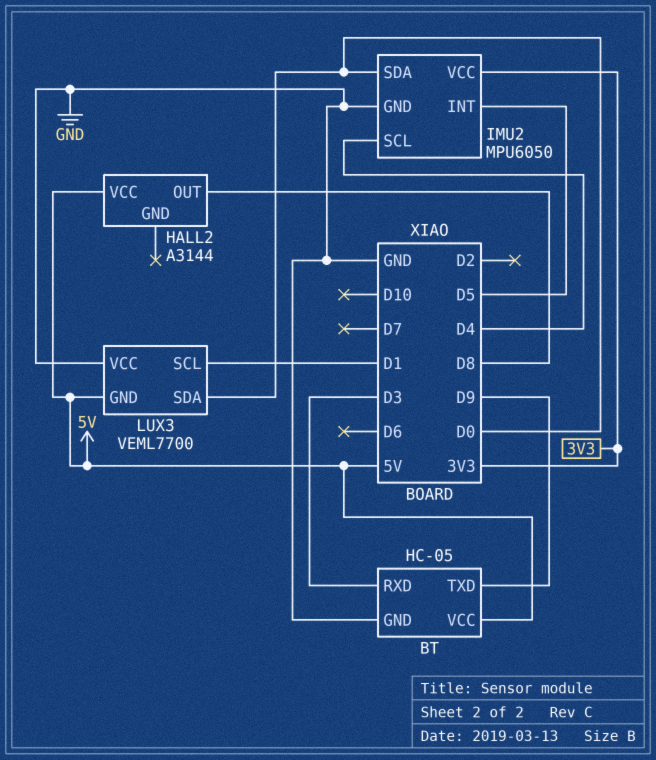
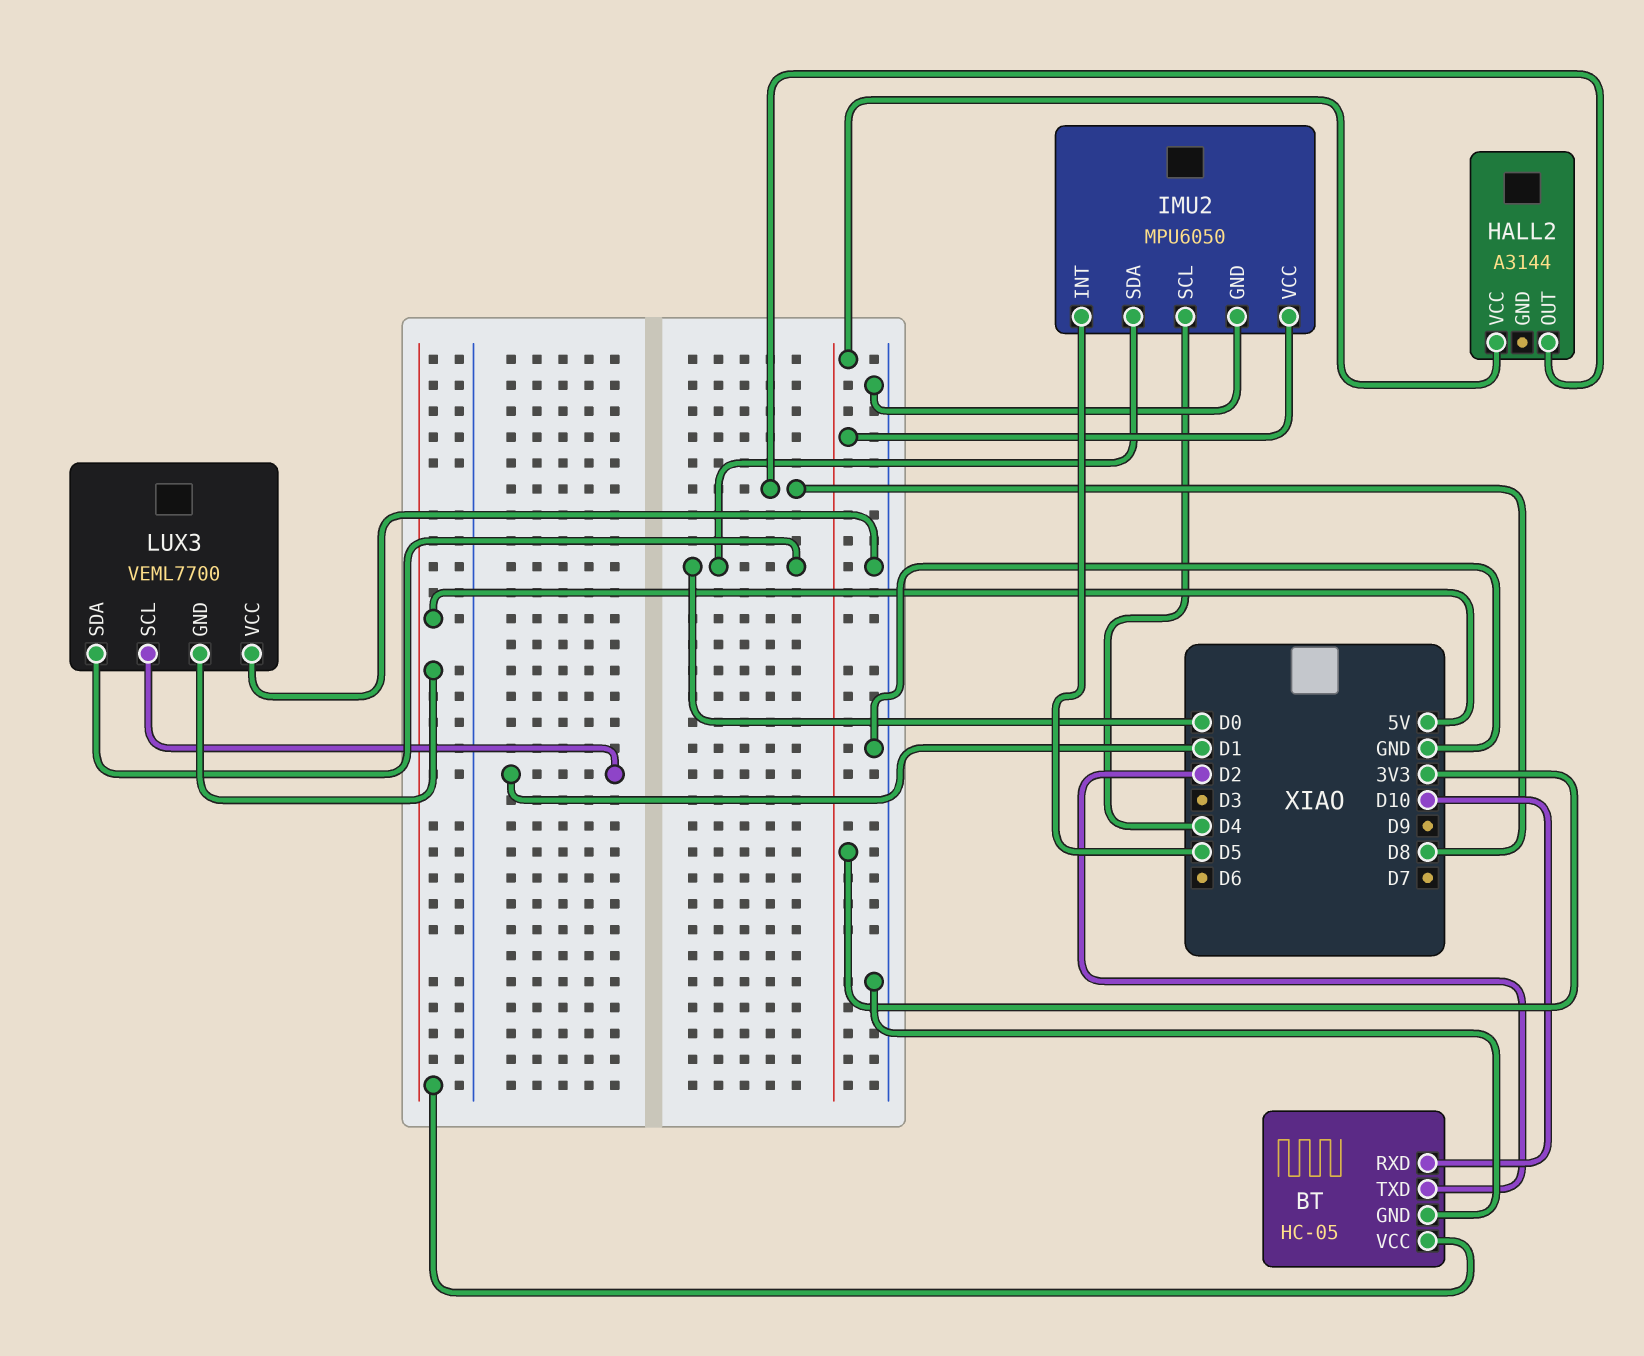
BT pin RXD: D3 -> D10
BT pin TXD: D9 -> D2
HALL2 pin VCC: 5V -> 3V3

